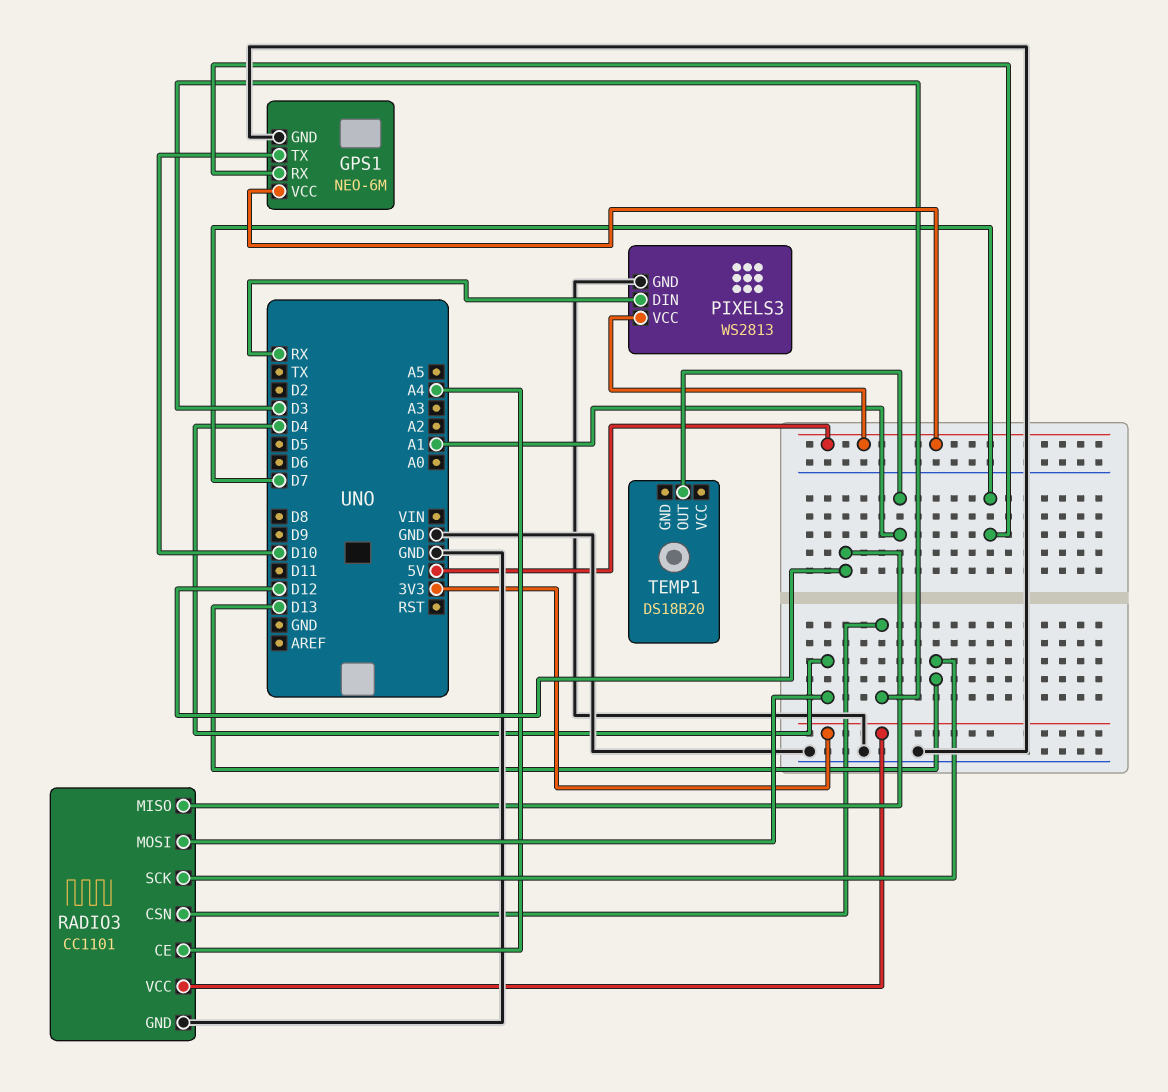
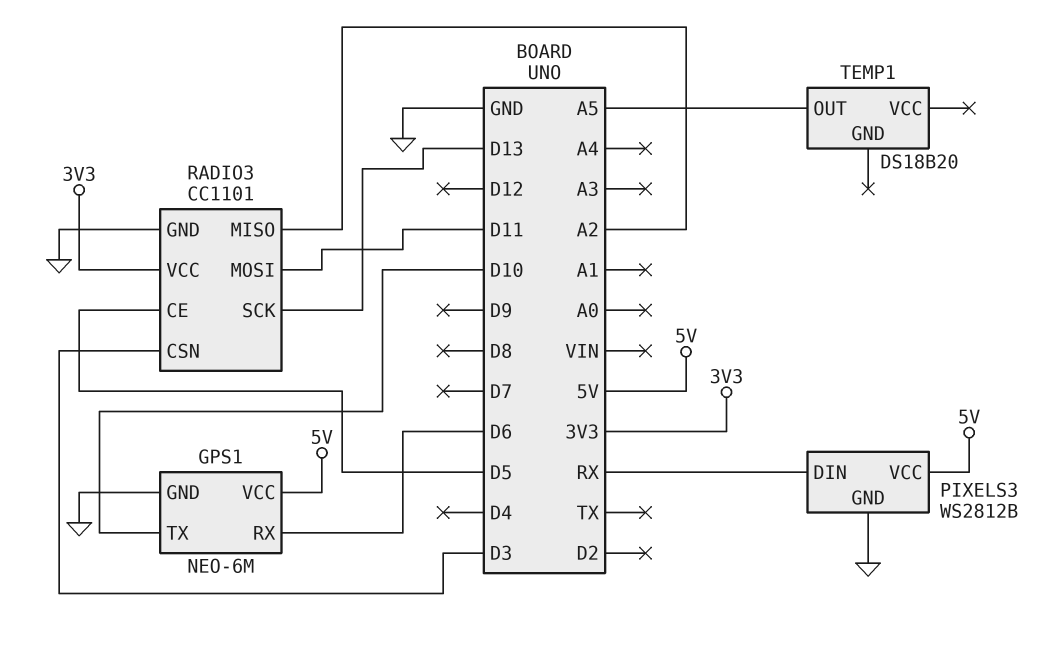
GPS1 pin RX: D7 -> D6
PIXELS3: WS2813 -> WS2812B
RADIO3 pin CE: A4 -> D5
RADIO3 pin MISO: D12 -> A2
RADIO3 pin MOSI: D4 -> D11
TEMP1 pin OUT: A1 -> A5

